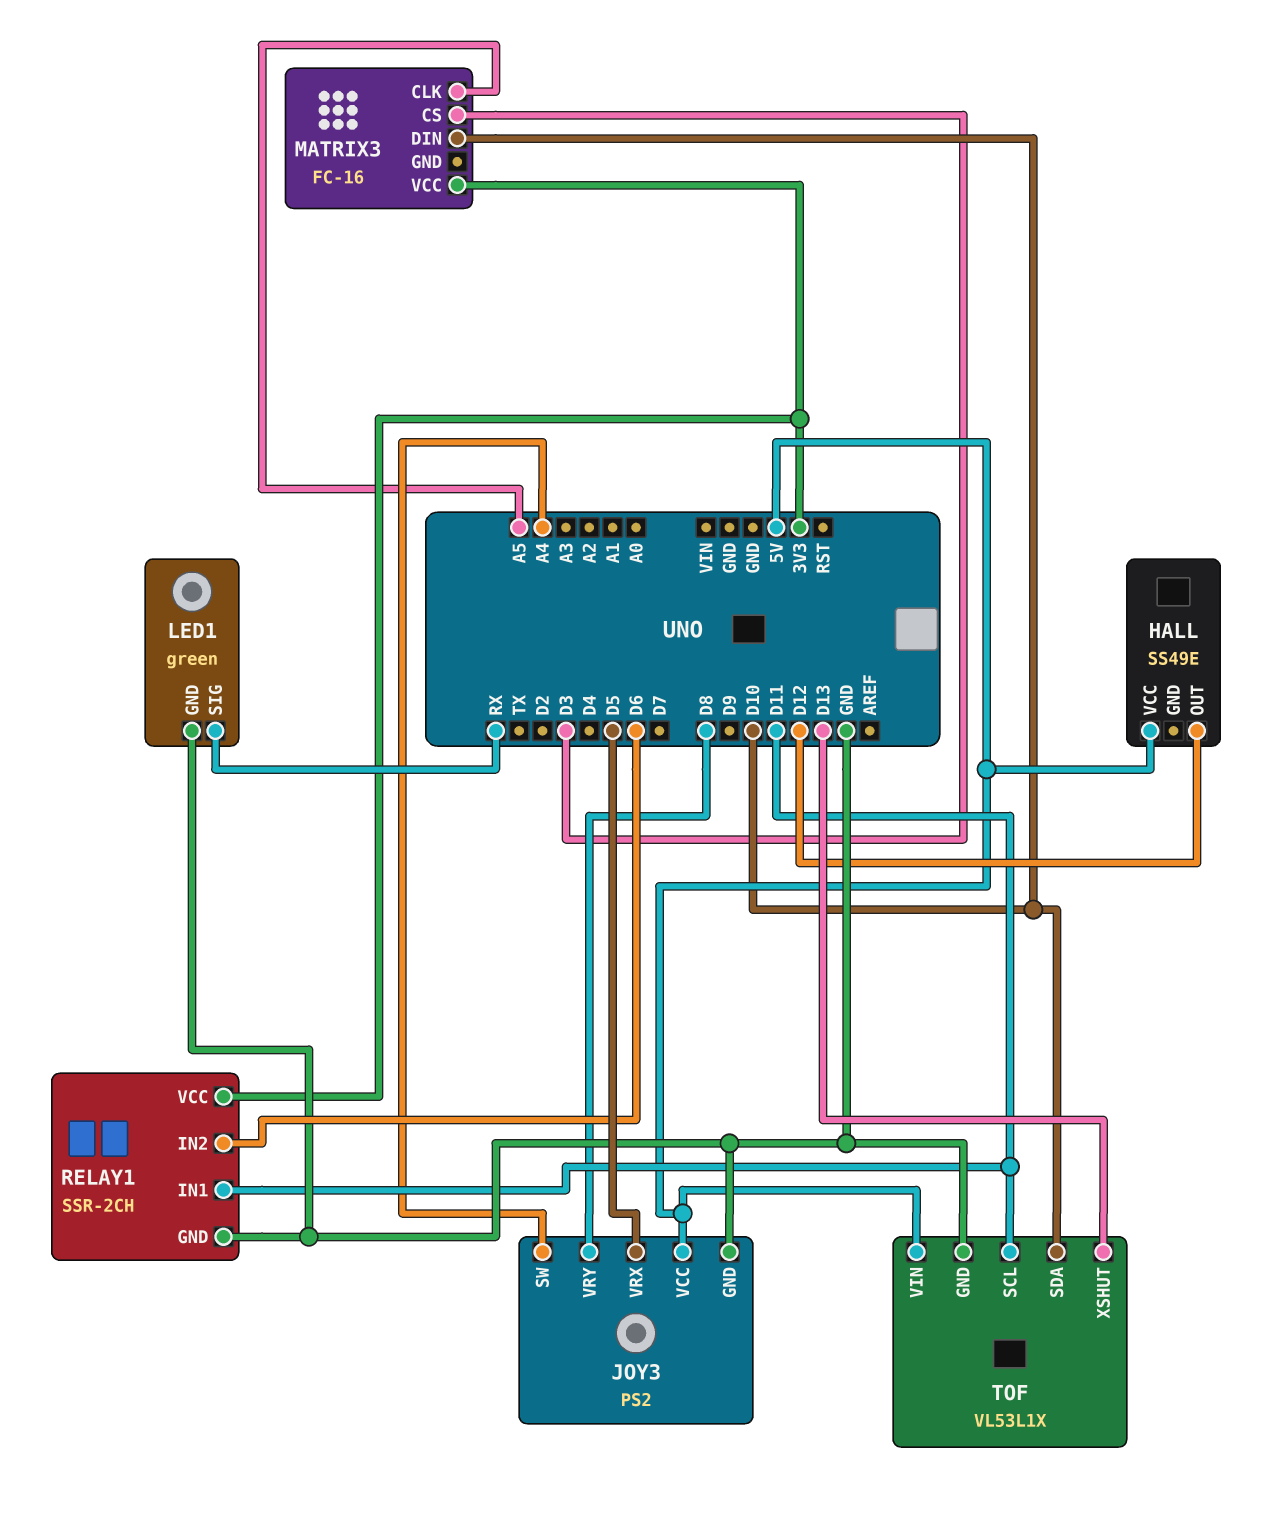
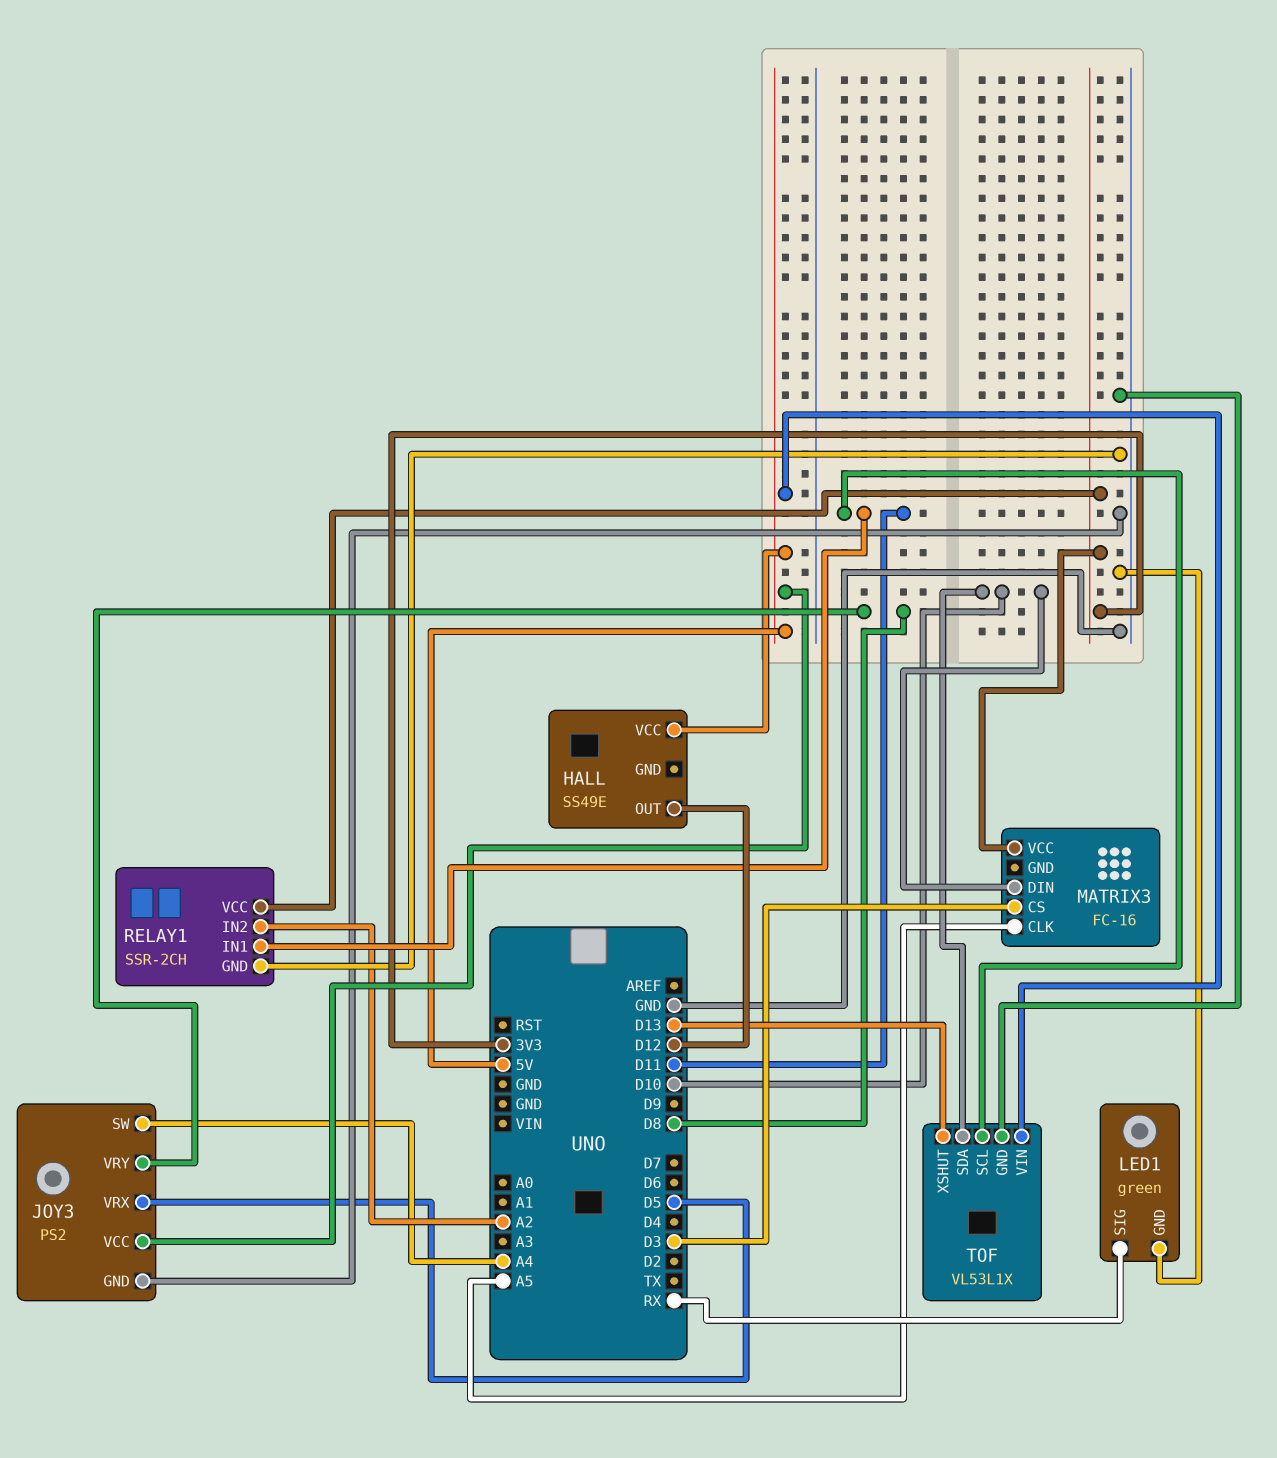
RELAY1 pin IN2: D6 -> A2

